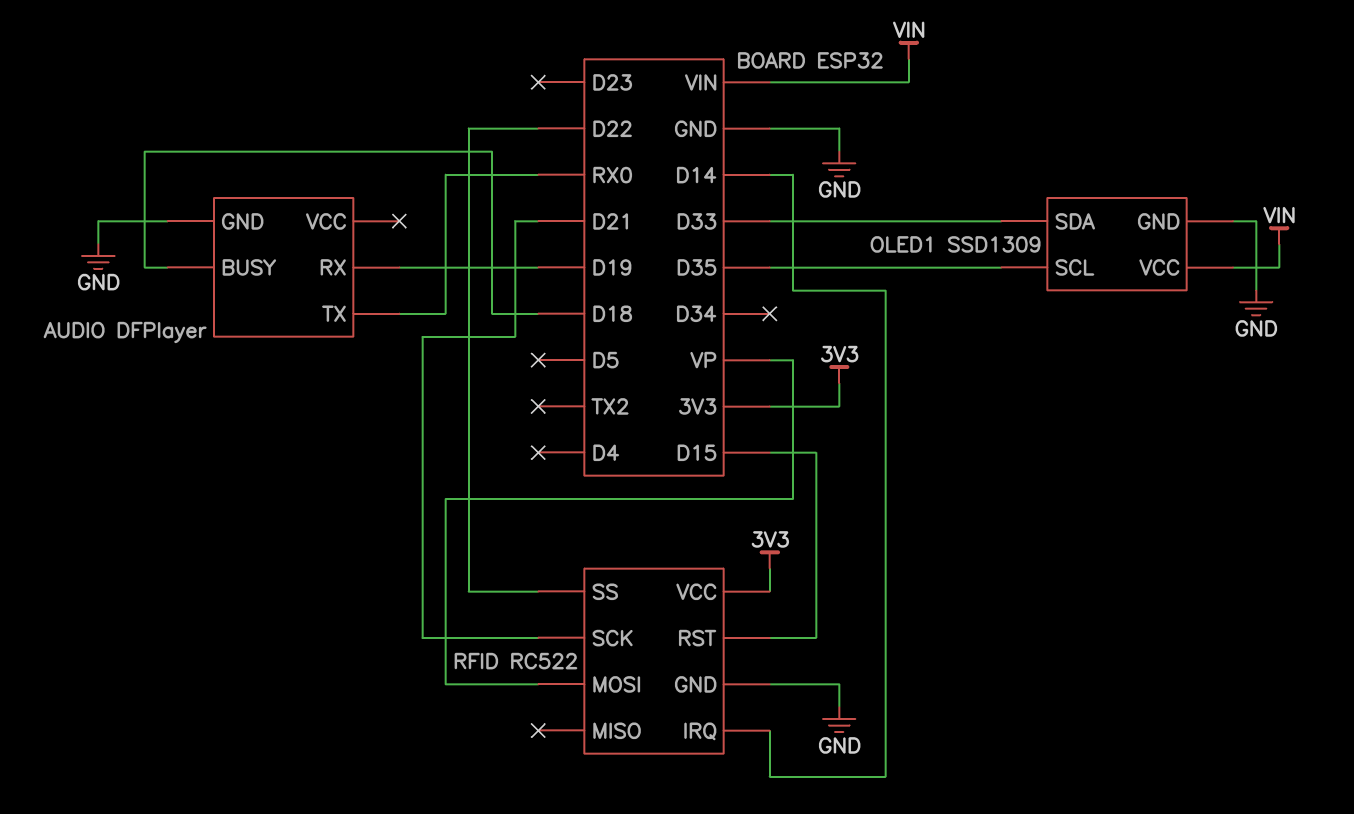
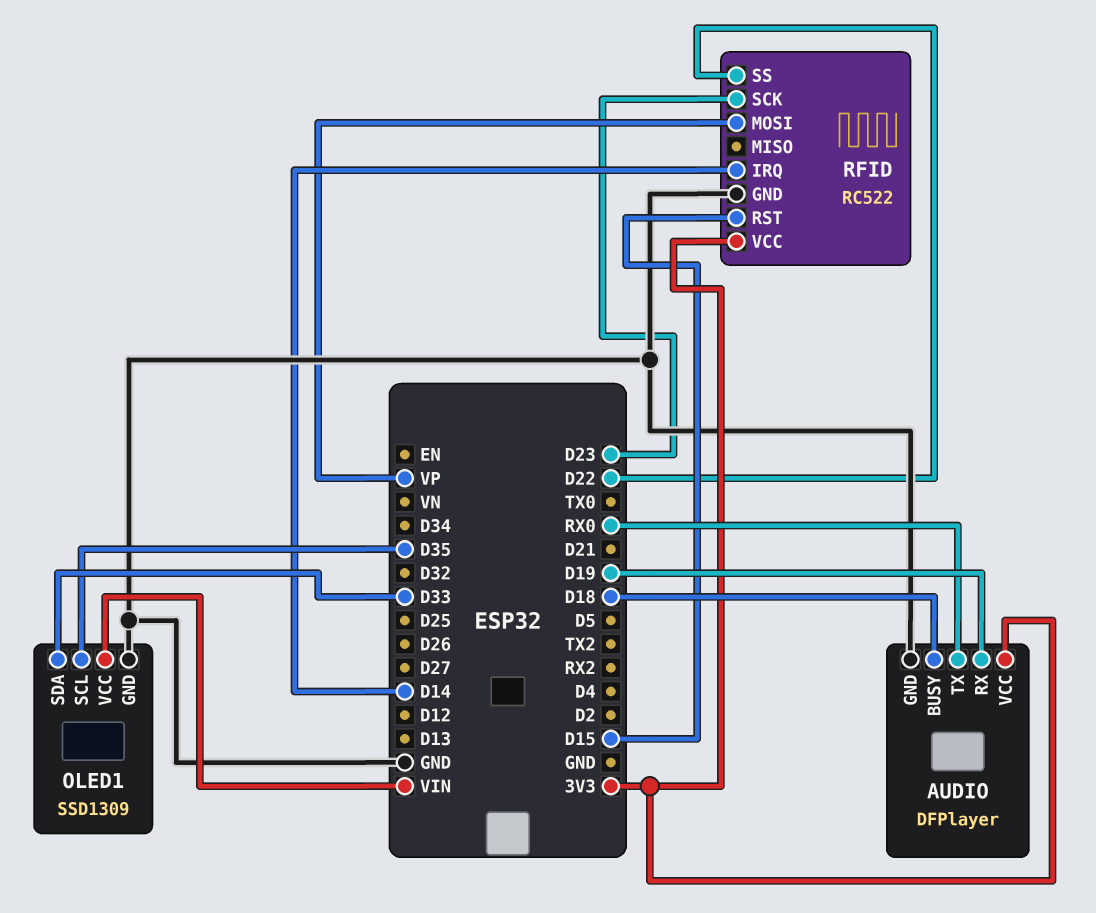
AUDIO pin VCC: none -> 3V3
RFID pin SCK: D21 -> D23

